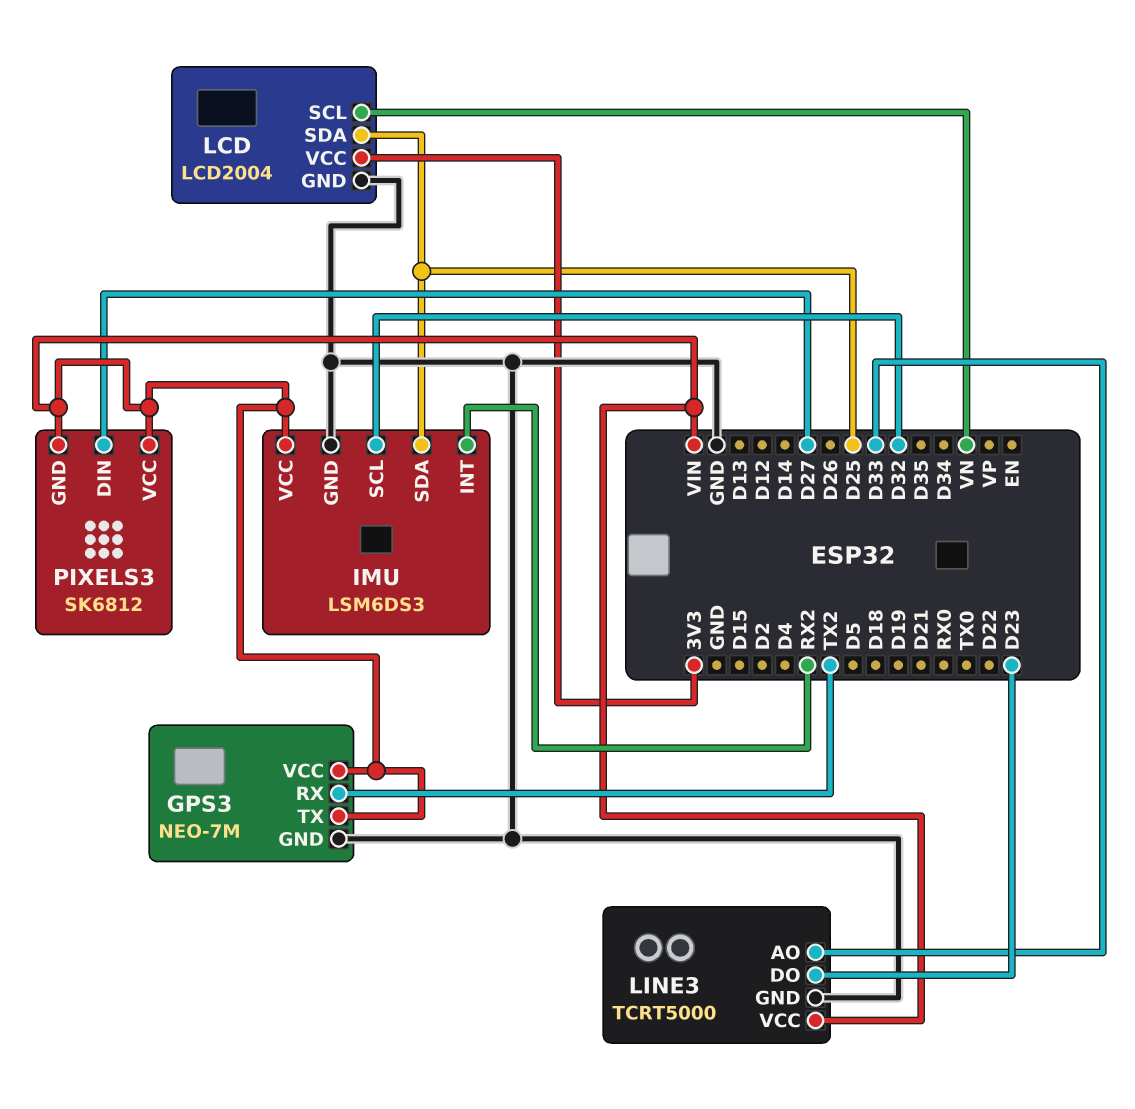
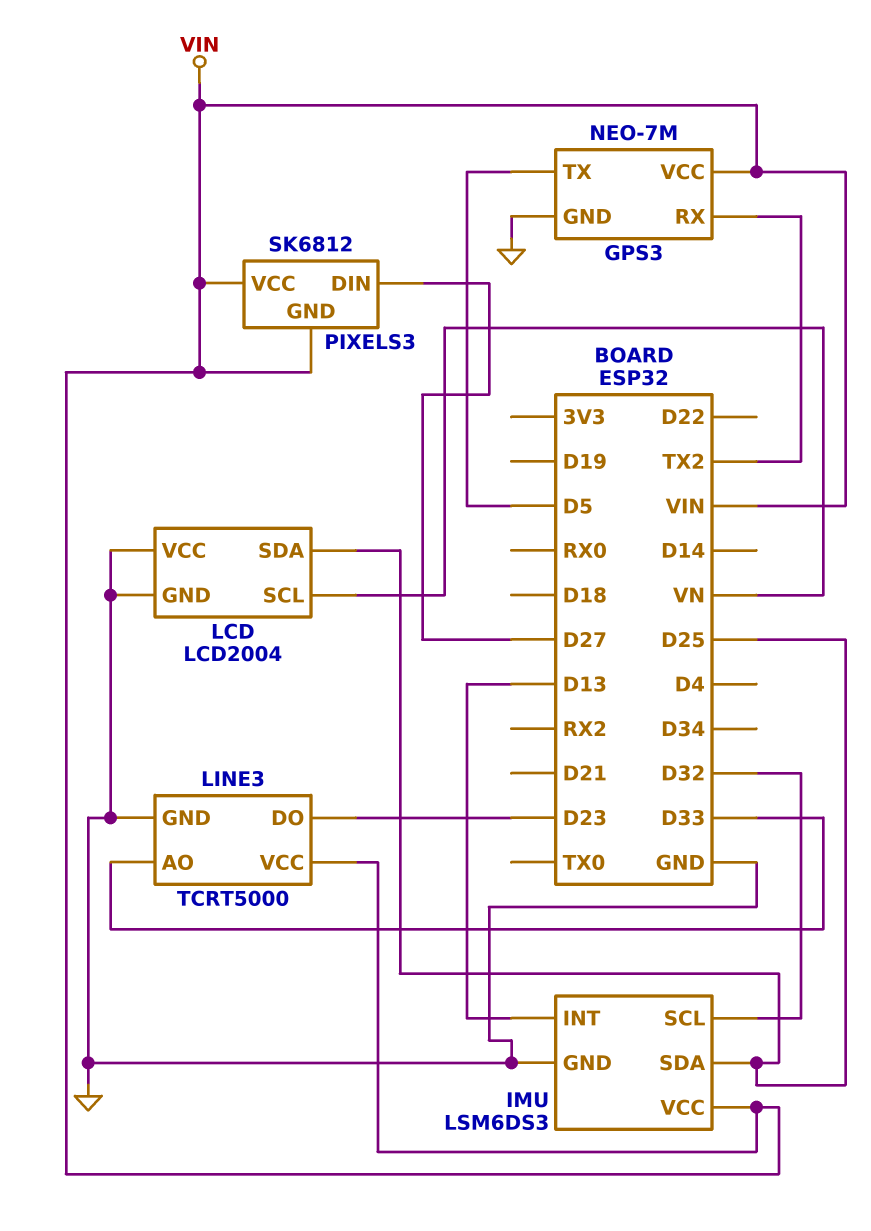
GPS3 pin TX: VIN -> D5
IMU pin INT: RX2 -> D13
LCD pin VCC: 3V3 -> GND

